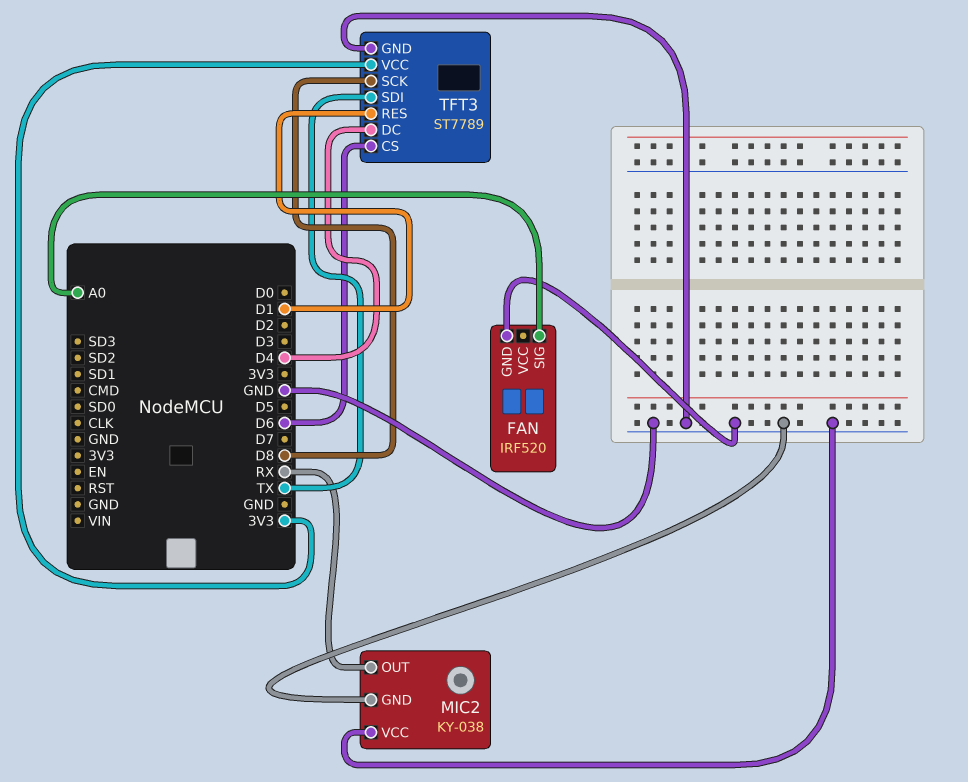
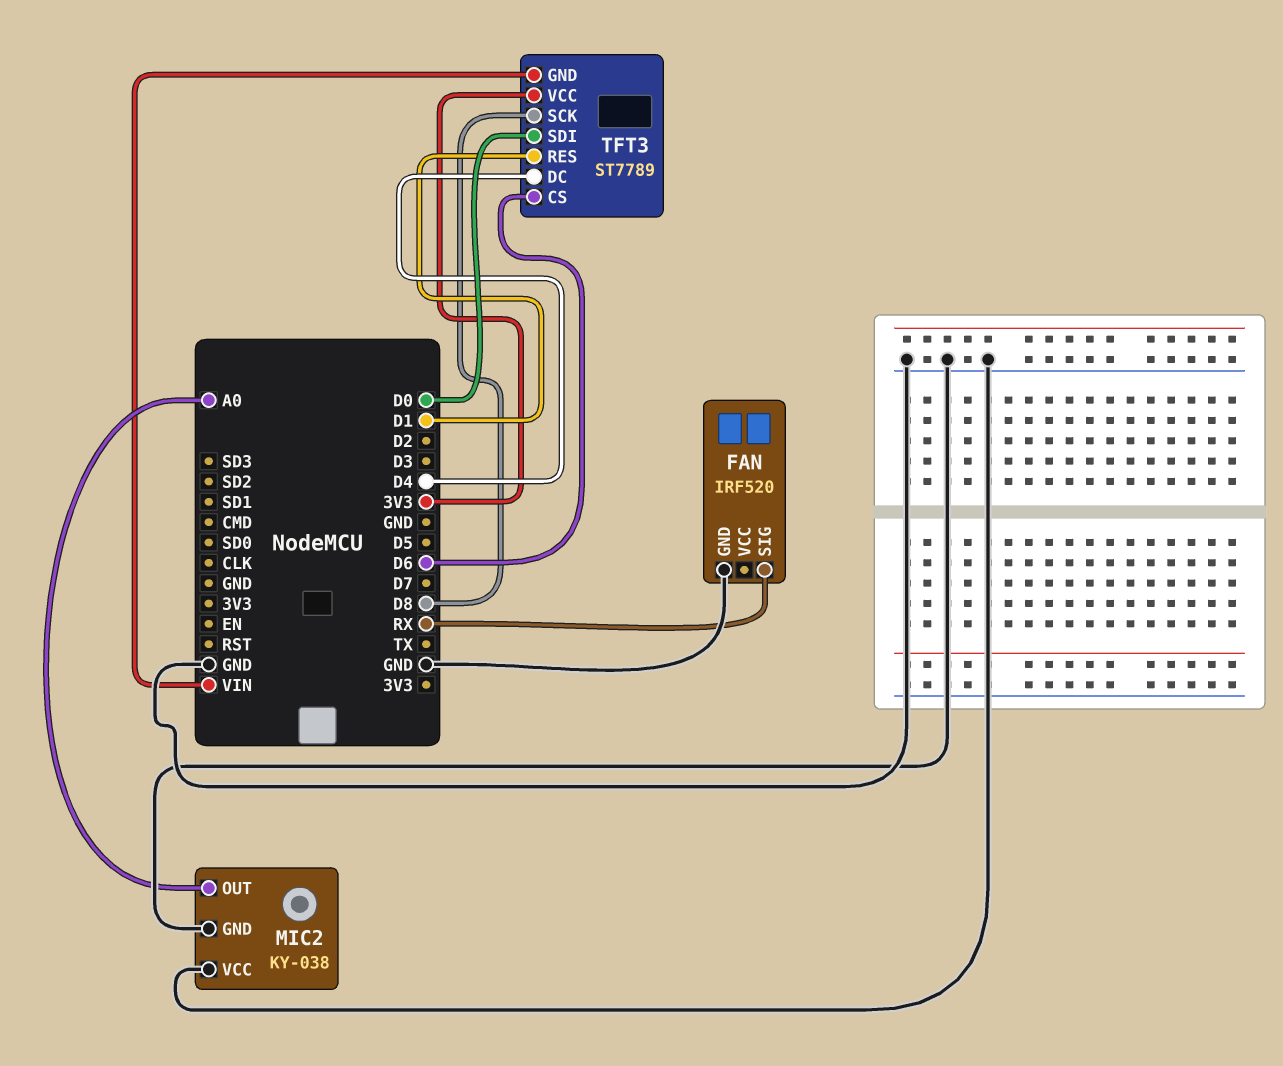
FAN pin SIG: A0 -> RX
MIC2 pin OUT: RX -> A0
TFT3 pin GND: GND -> VIN
TFT3 pin SDI: TX -> D0

